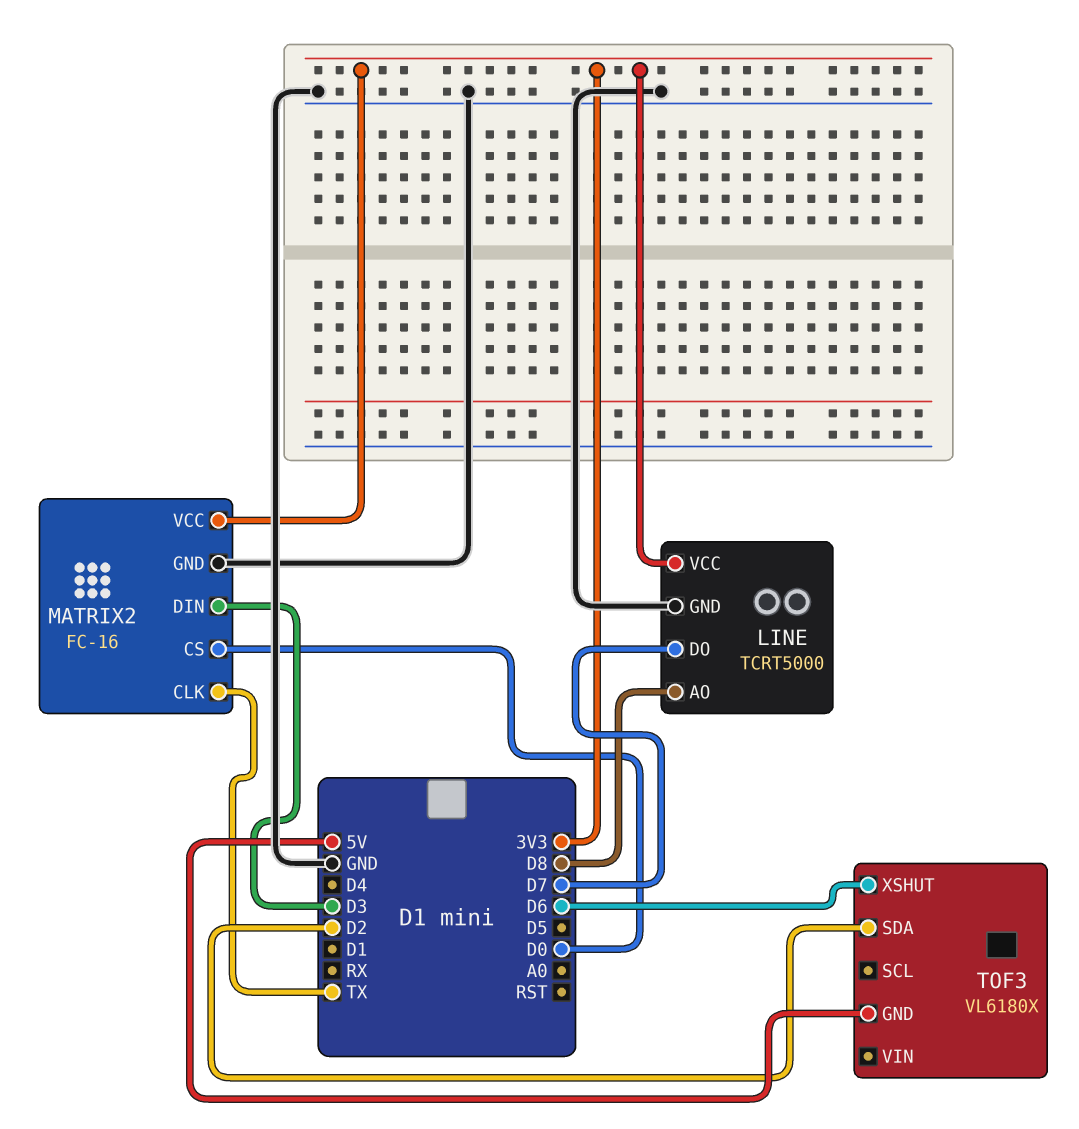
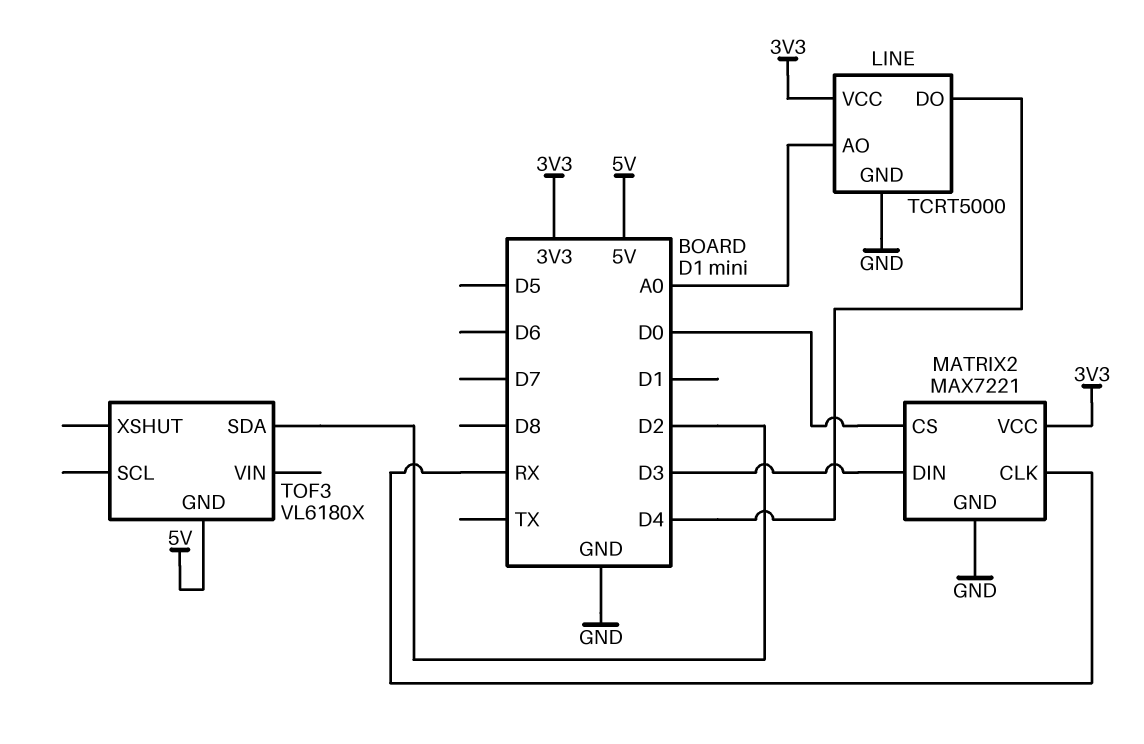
LINE pin AO: D8 -> A0
LINE pin DO: D7 -> D4
MATRIX2: FC-16 -> MAX7221
MATRIX2 pin CLK: TX -> RX
TOF3 pin XSHUT: D6 -> none

